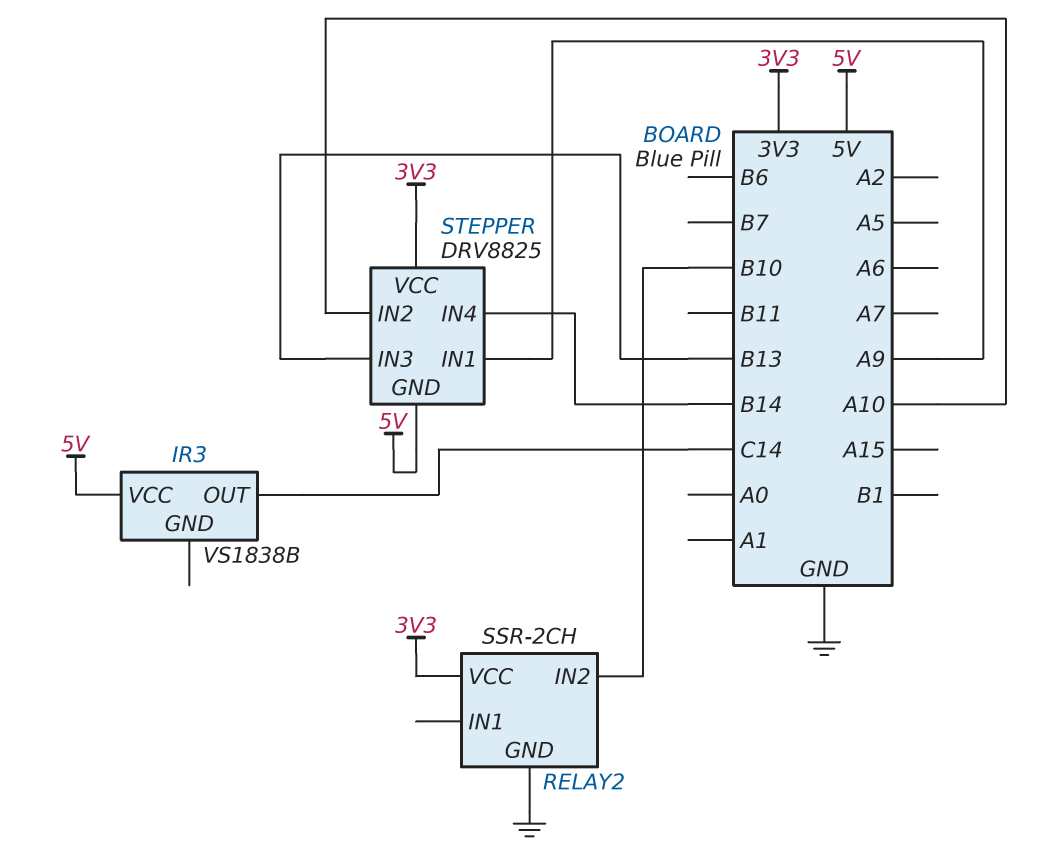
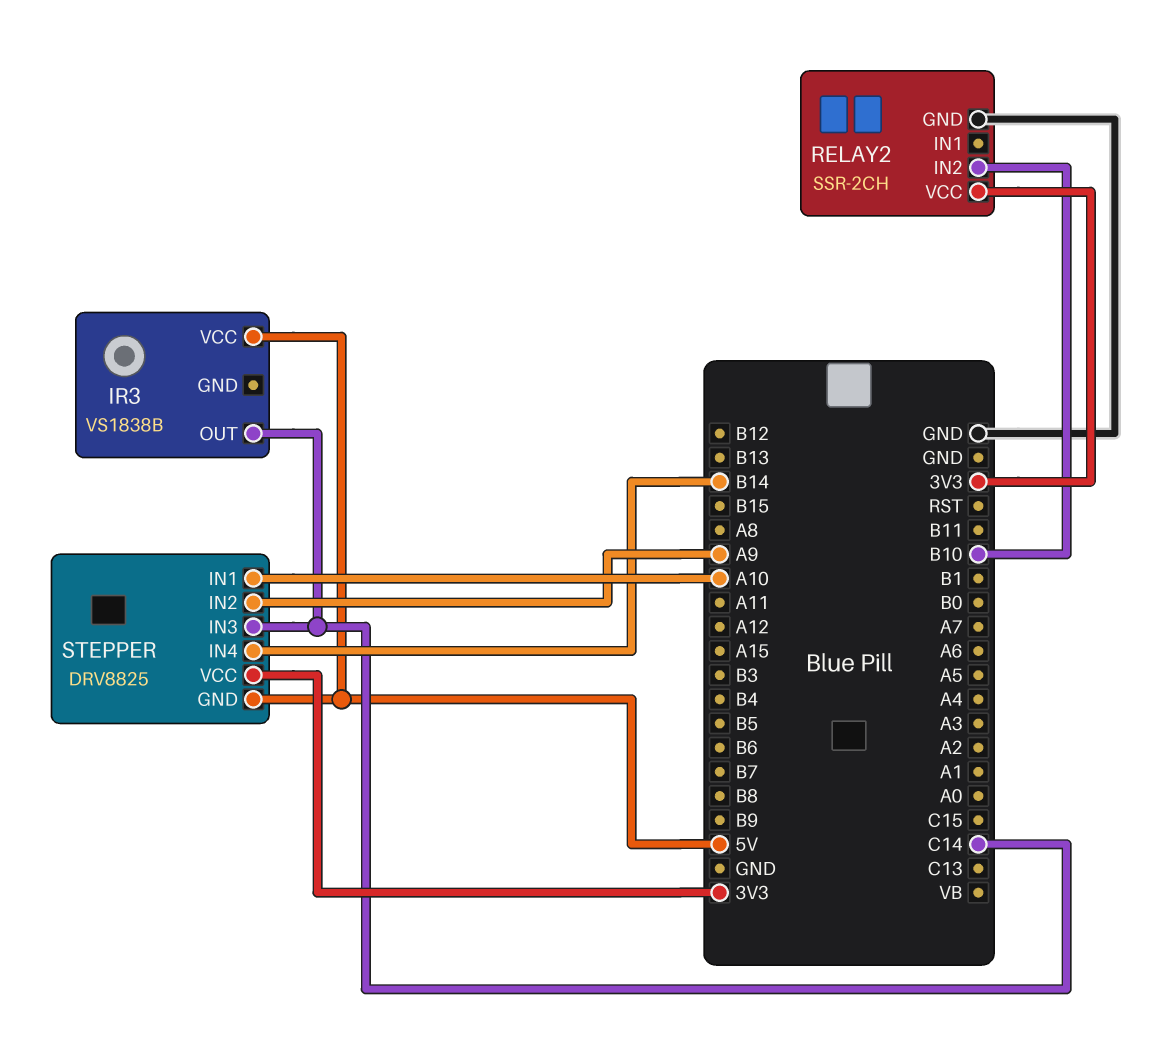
STEPPER pin IN1: A9 -> A10
STEPPER pin IN2: A10 -> A9
STEPPER pin IN3: B13 -> C14

